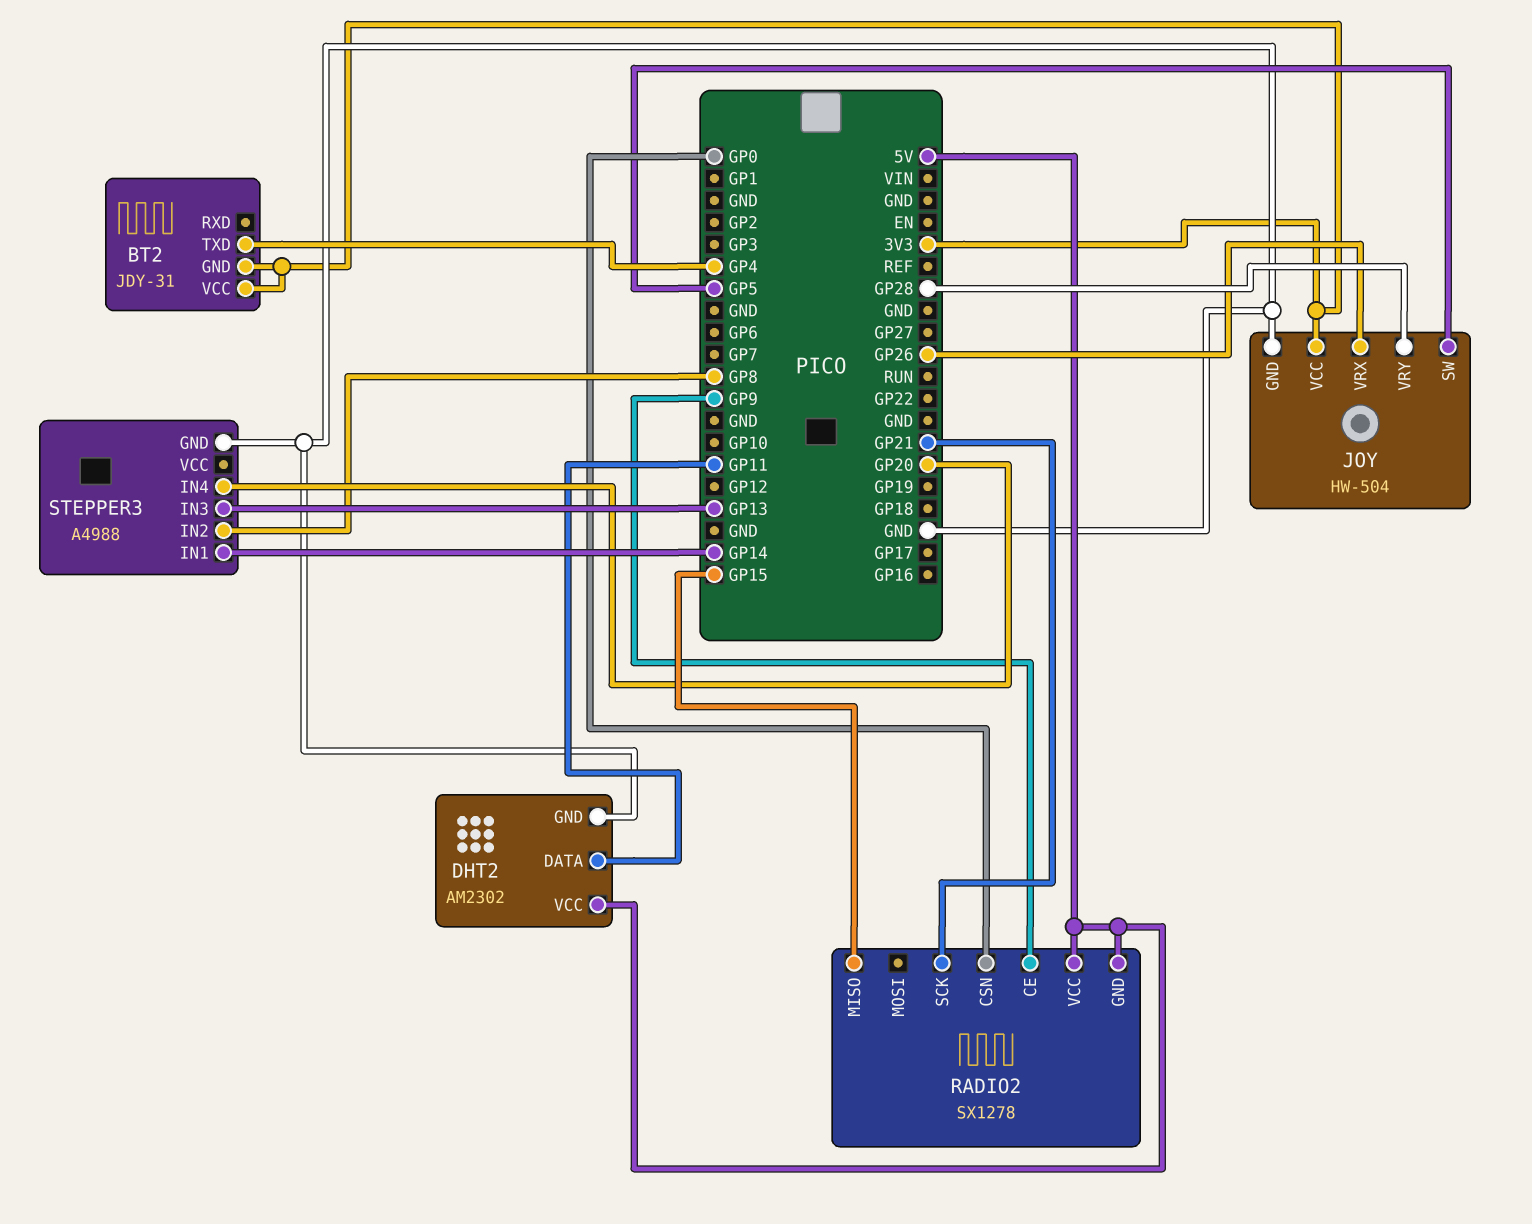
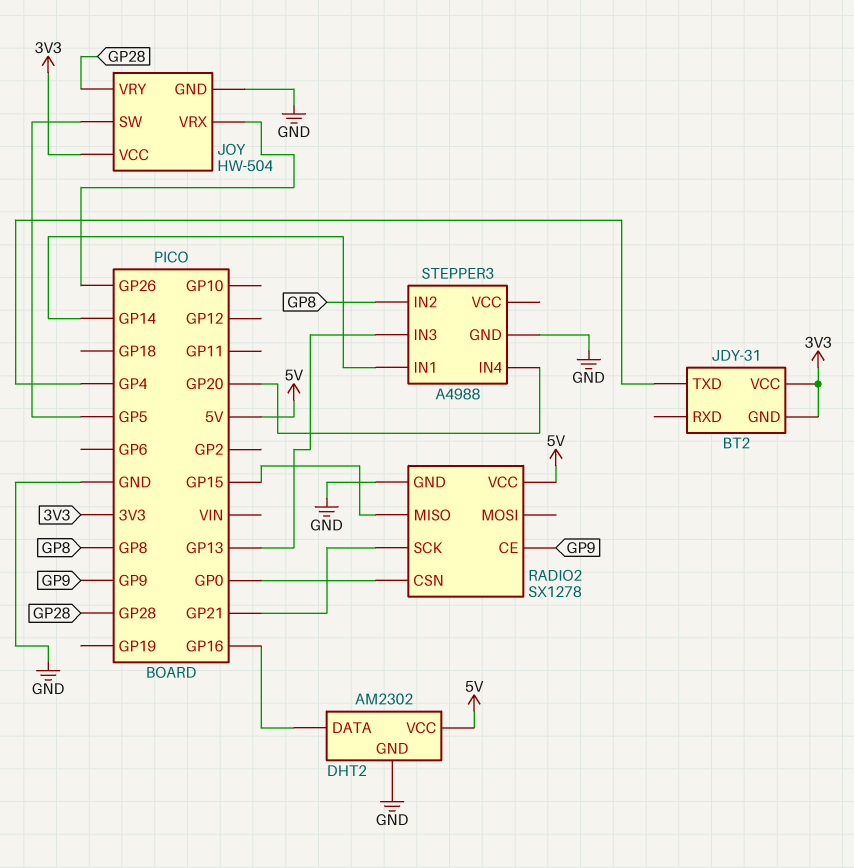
DHT2 pin DATA: GP11 -> GP16
RADIO2 pin GND: 5V -> GND

